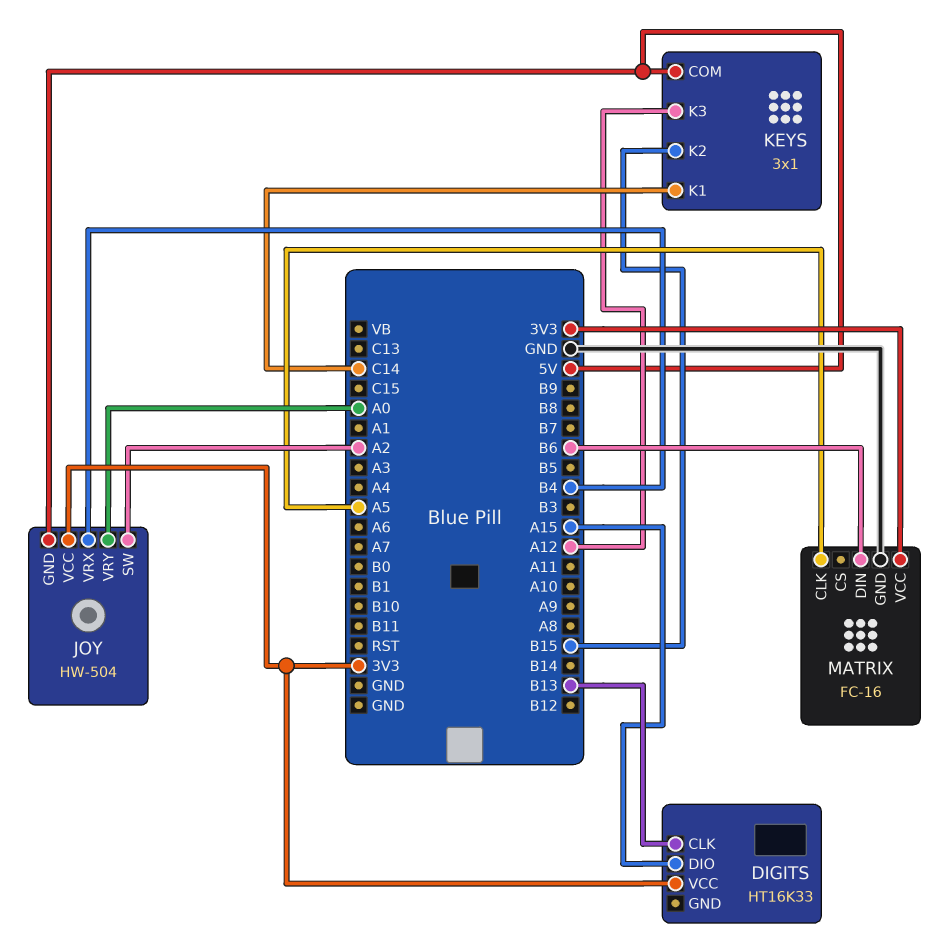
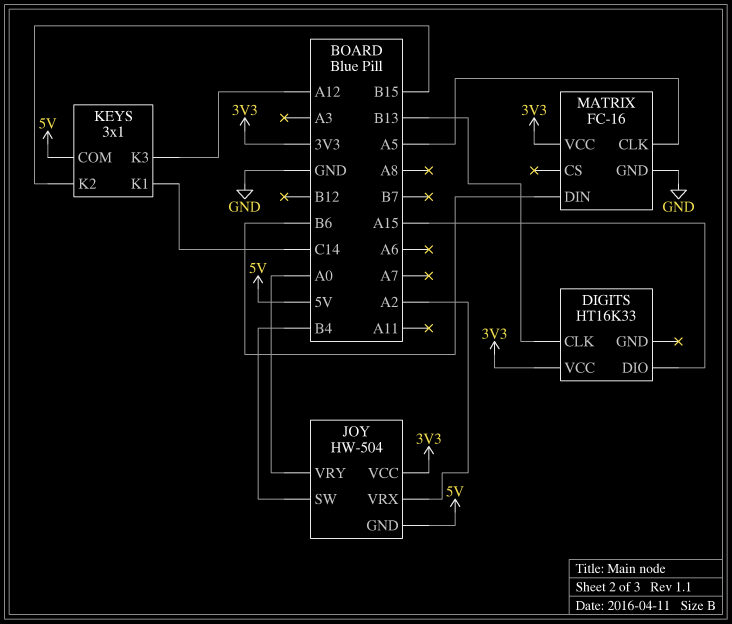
JOY pin SW: A2 -> B4
JOY pin VRX: B4 -> A2

